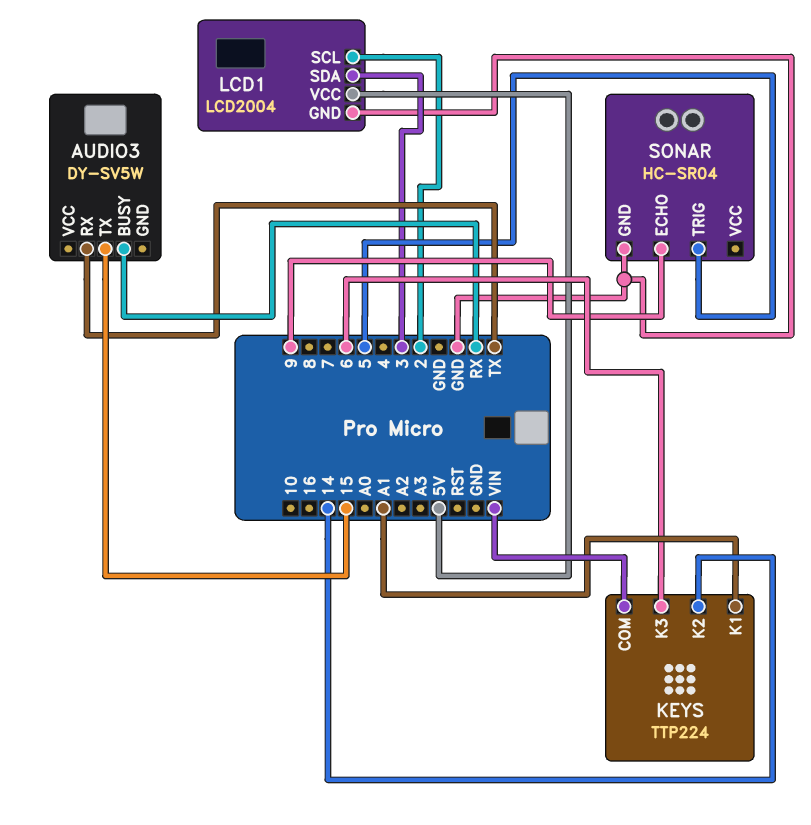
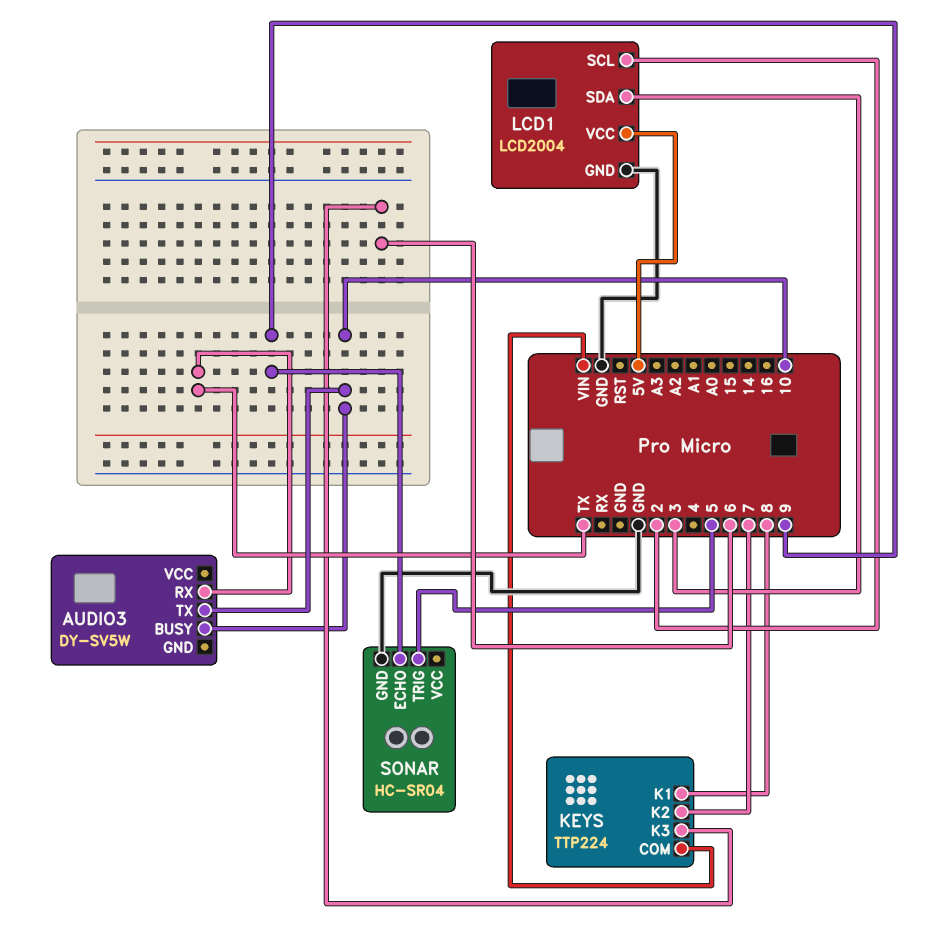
AUDIO3 pin BUSY: RX -> 10
AUDIO3 pin TX: 15 -> 10
KEYS pin K1: A1 -> 8
KEYS pin K2: 14 -> 7

